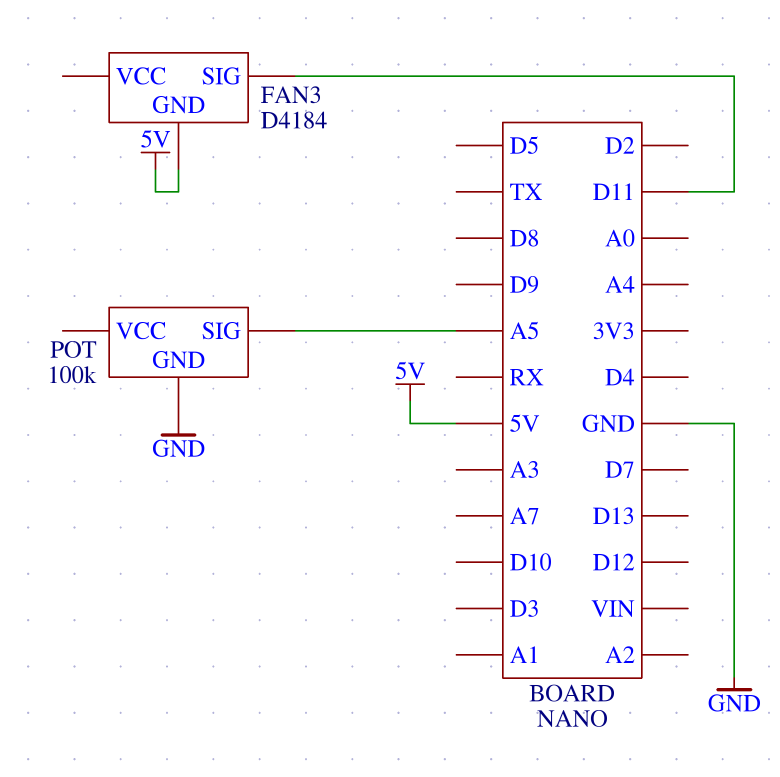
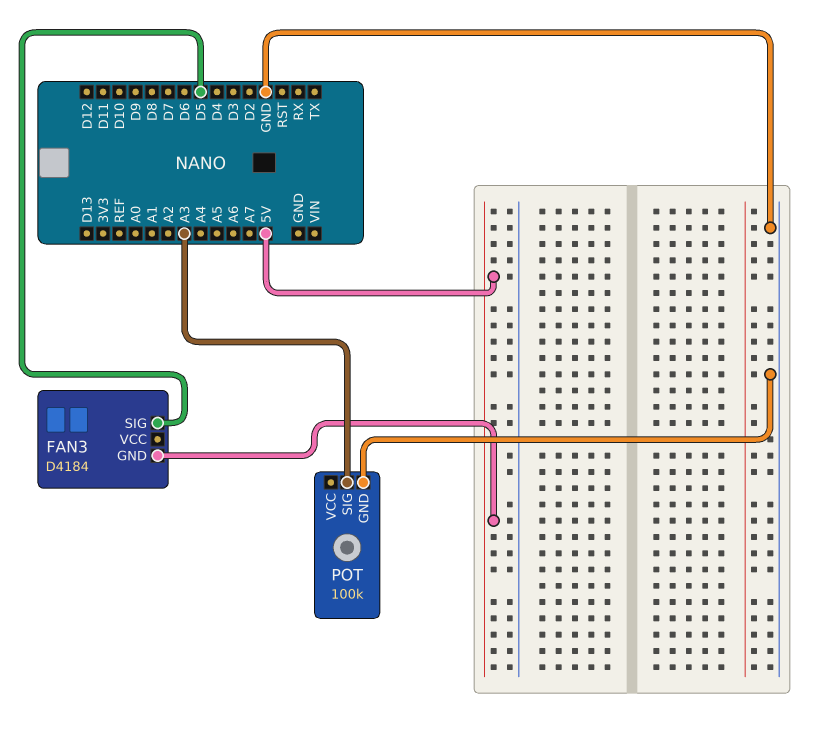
FAN3 pin SIG: D11 -> D5
POT pin SIG: A5 -> A3

